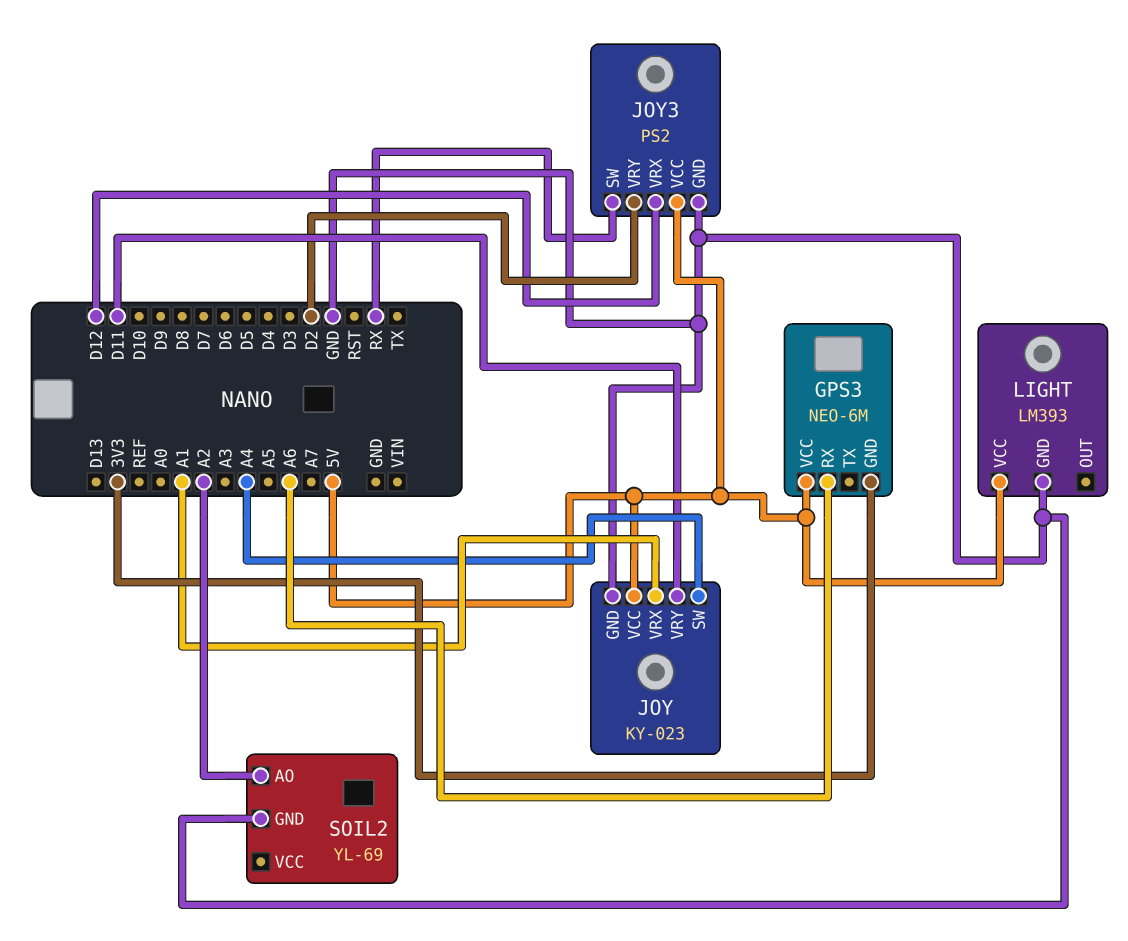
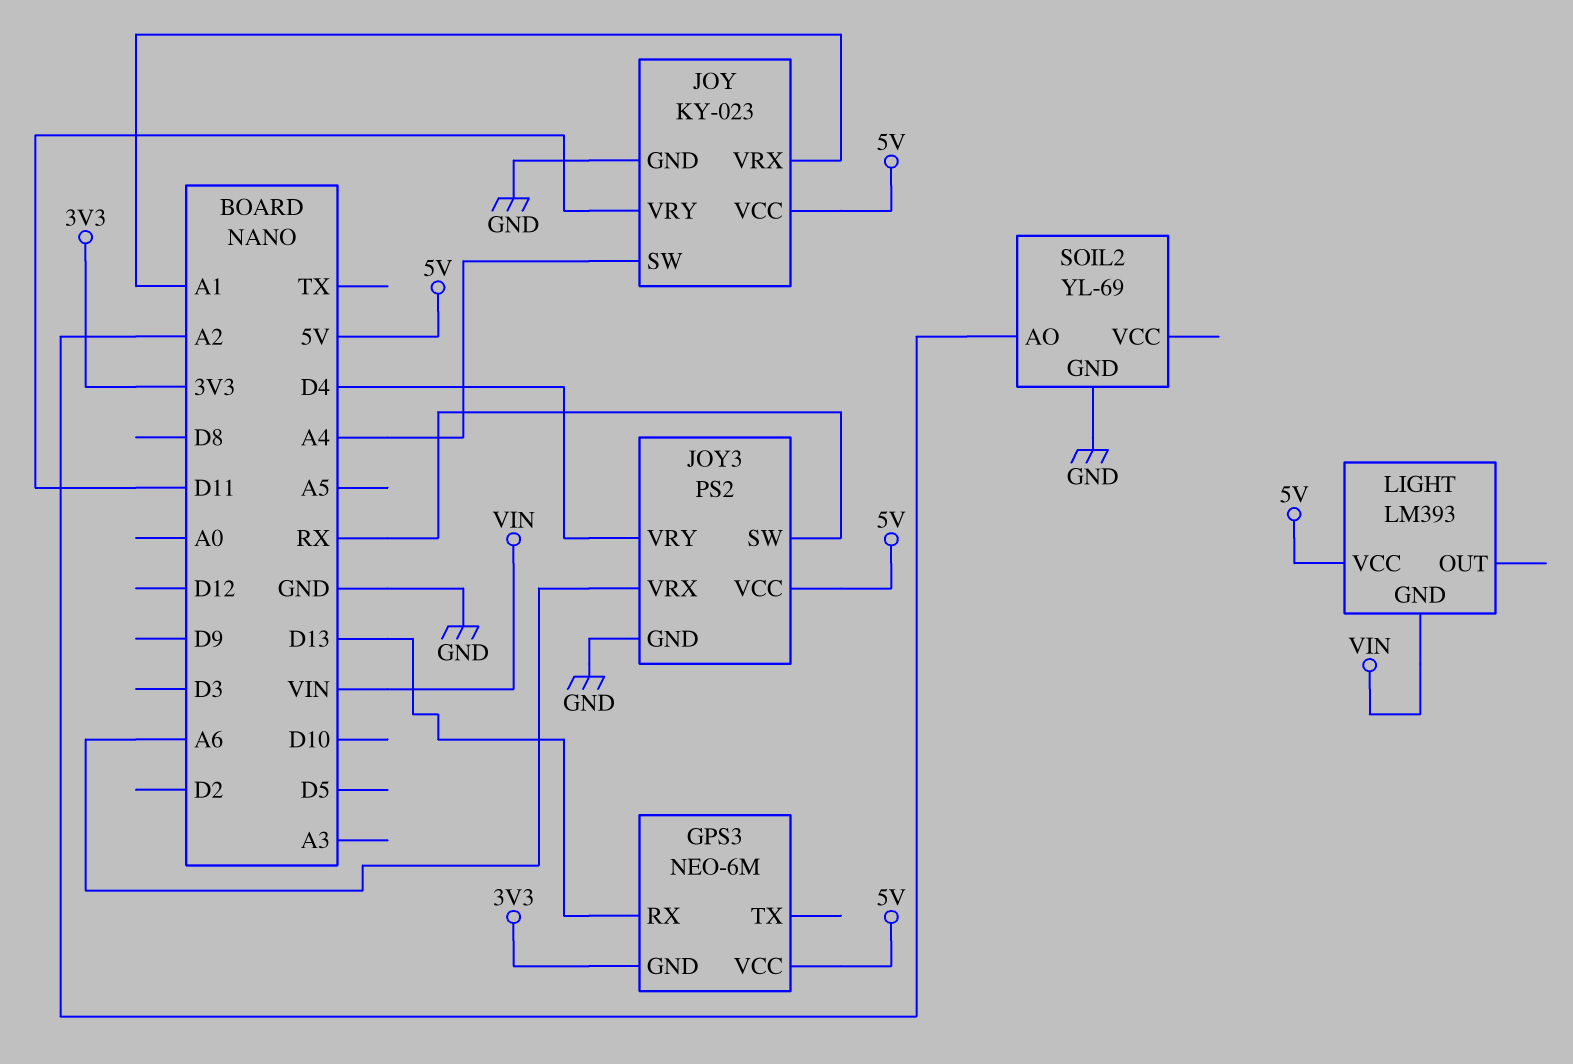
GPS3 pin RX: A6 -> D13
JOY3 pin VRX: D12 -> A6
JOY3 pin VRY: D2 -> D4
LIGHT pin GND: GND -> VIN

